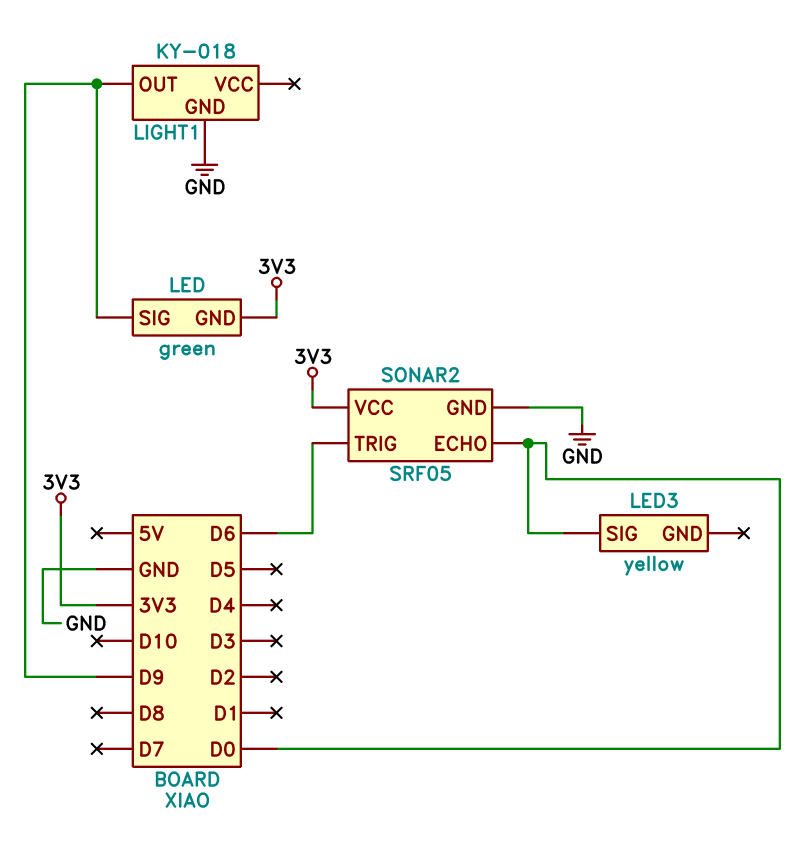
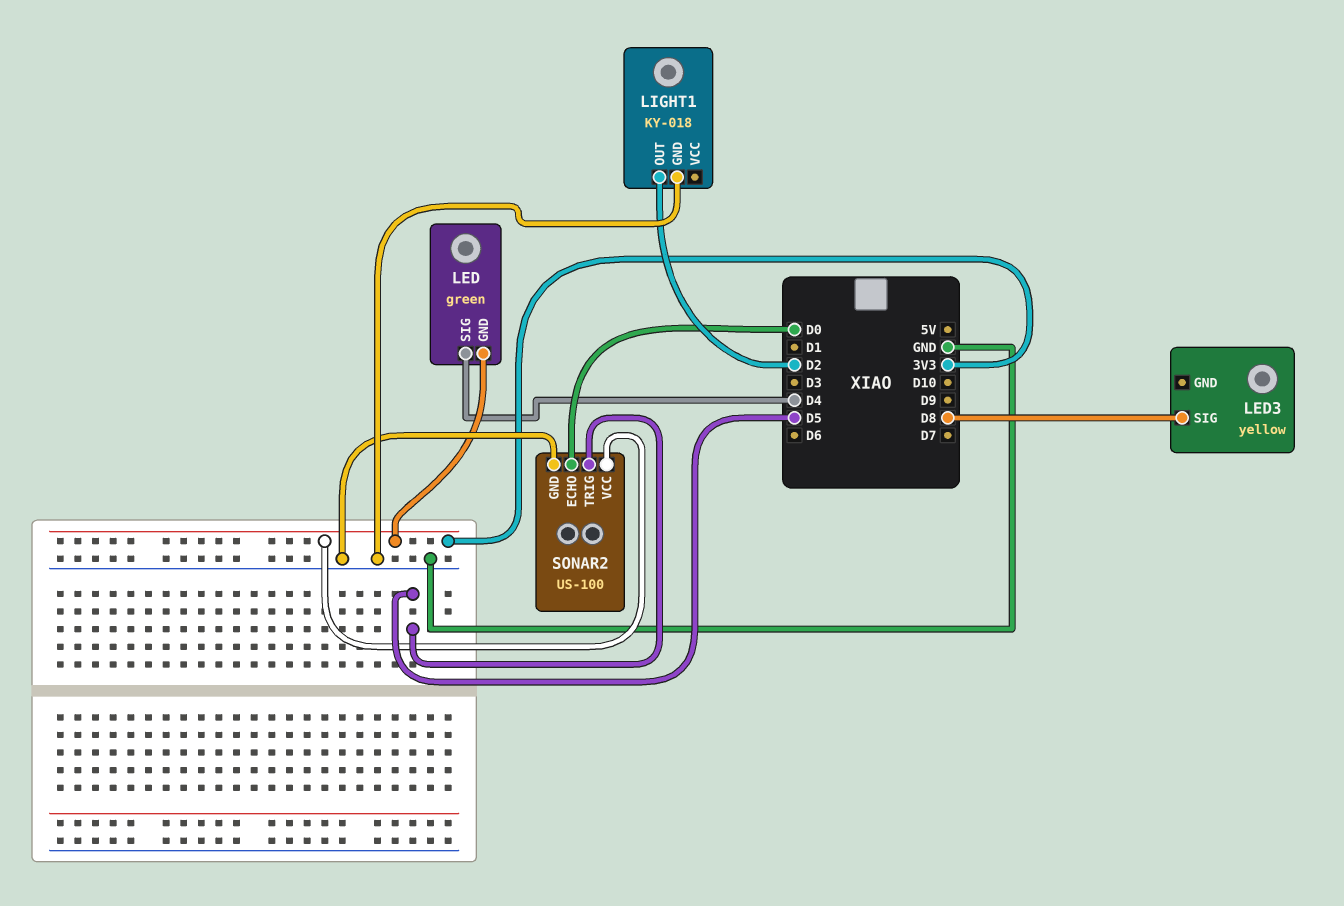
LED pin SIG: D9 -> D4
LED3 pin SIG: D0 -> D8
LIGHT1 pin OUT: D9 -> D2
SONAR2: SRF05 -> US-100
SONAR2 pin TRIG: D6 -> D5

